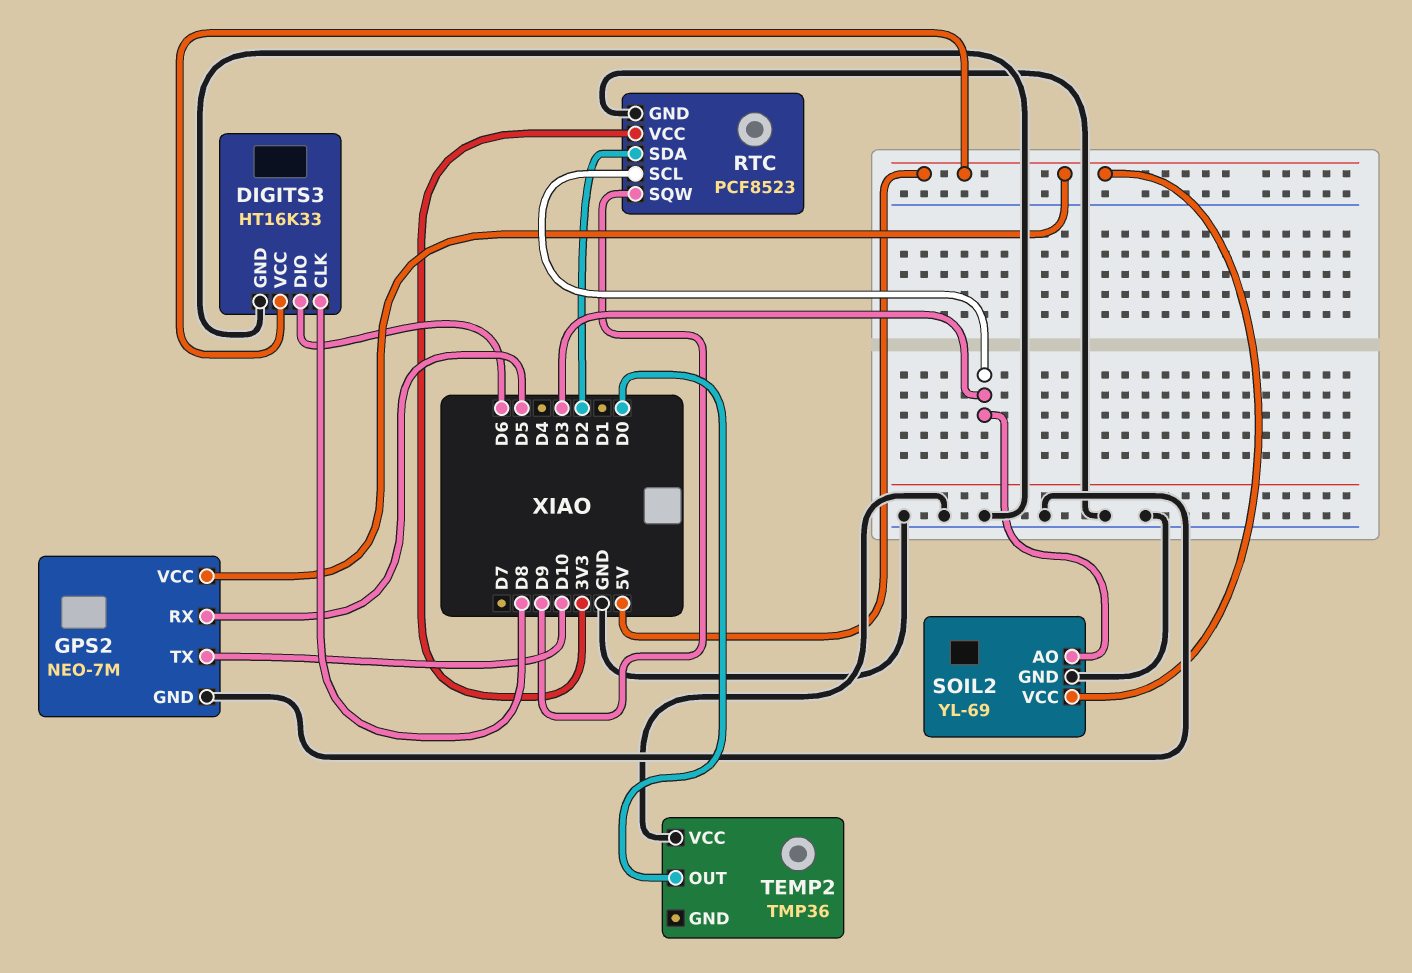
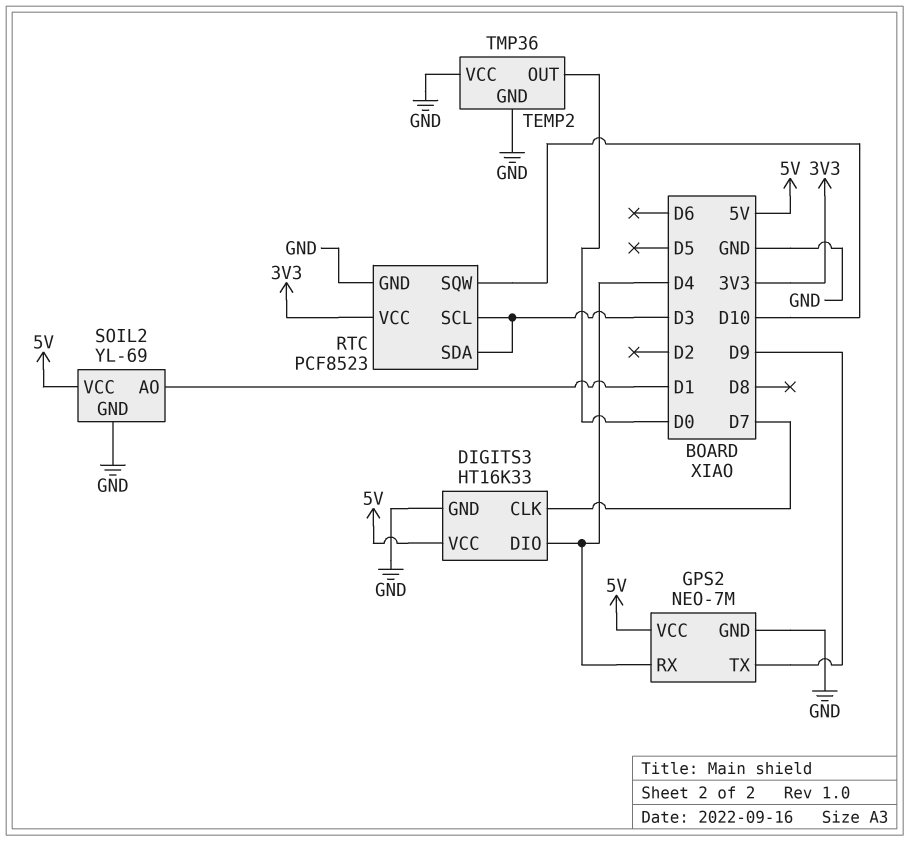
DIGITS3 pin CLK: D8 -> D7
DIGITS3 pin DIO: D6 -> D4
GPS2 pin RX: D5 -> D4
GPS2 pin TX: D10 -> D9
RTC pin SDA: D2 -> D3
RTC pin SQW: D9 -> D10
SOIL2 pin AO: D3 -> D1
TEMP2 pin GND: none -> GND

